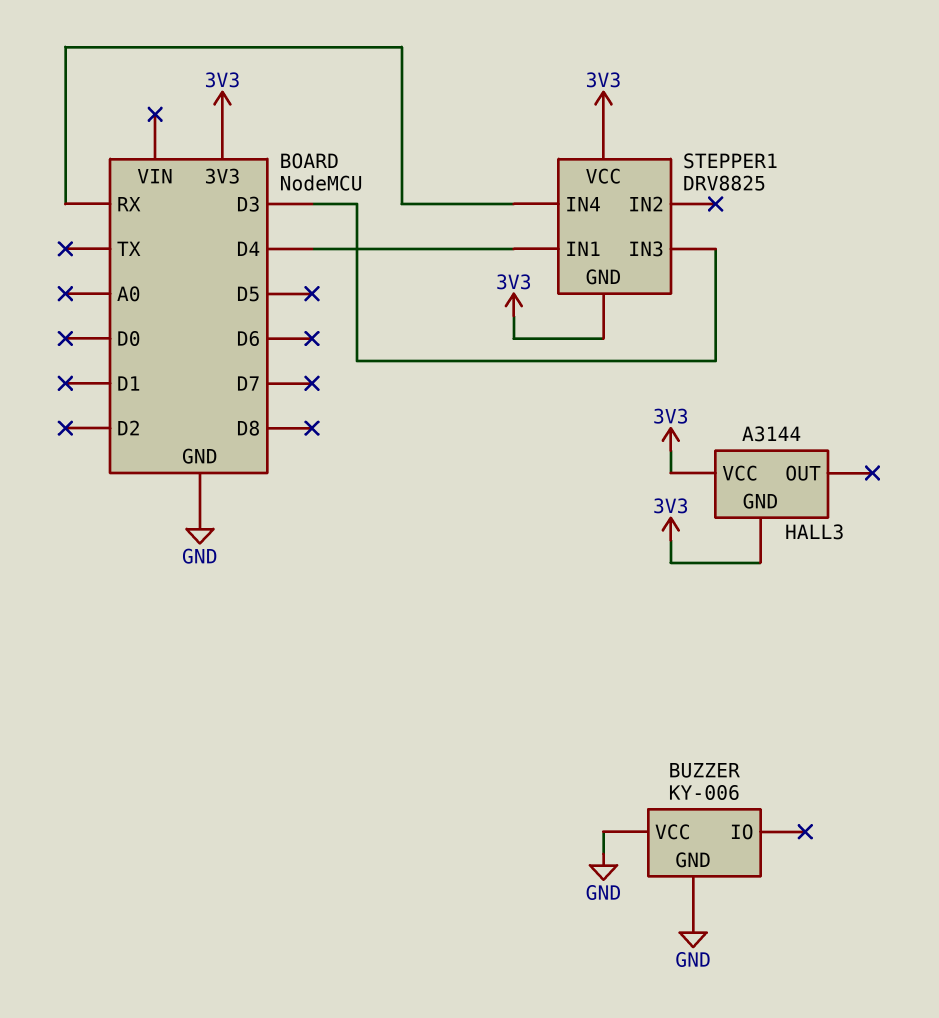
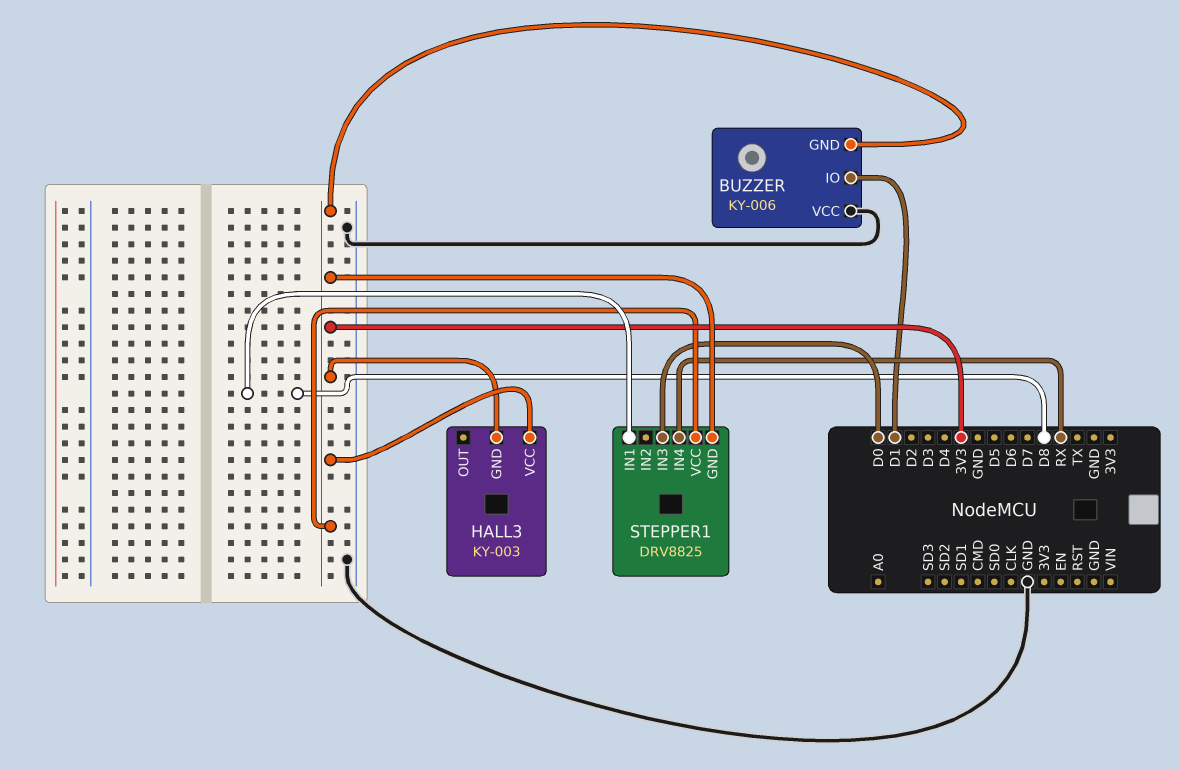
BUZZER pin GND: GND -> 3V3
BUZZER pin IO: none -> D1
HALL3: A3144 -> KY-003
STEPPER1 pin IN1: D4 -> D8
STEPPER1 pin IN3: D3 -> D0

